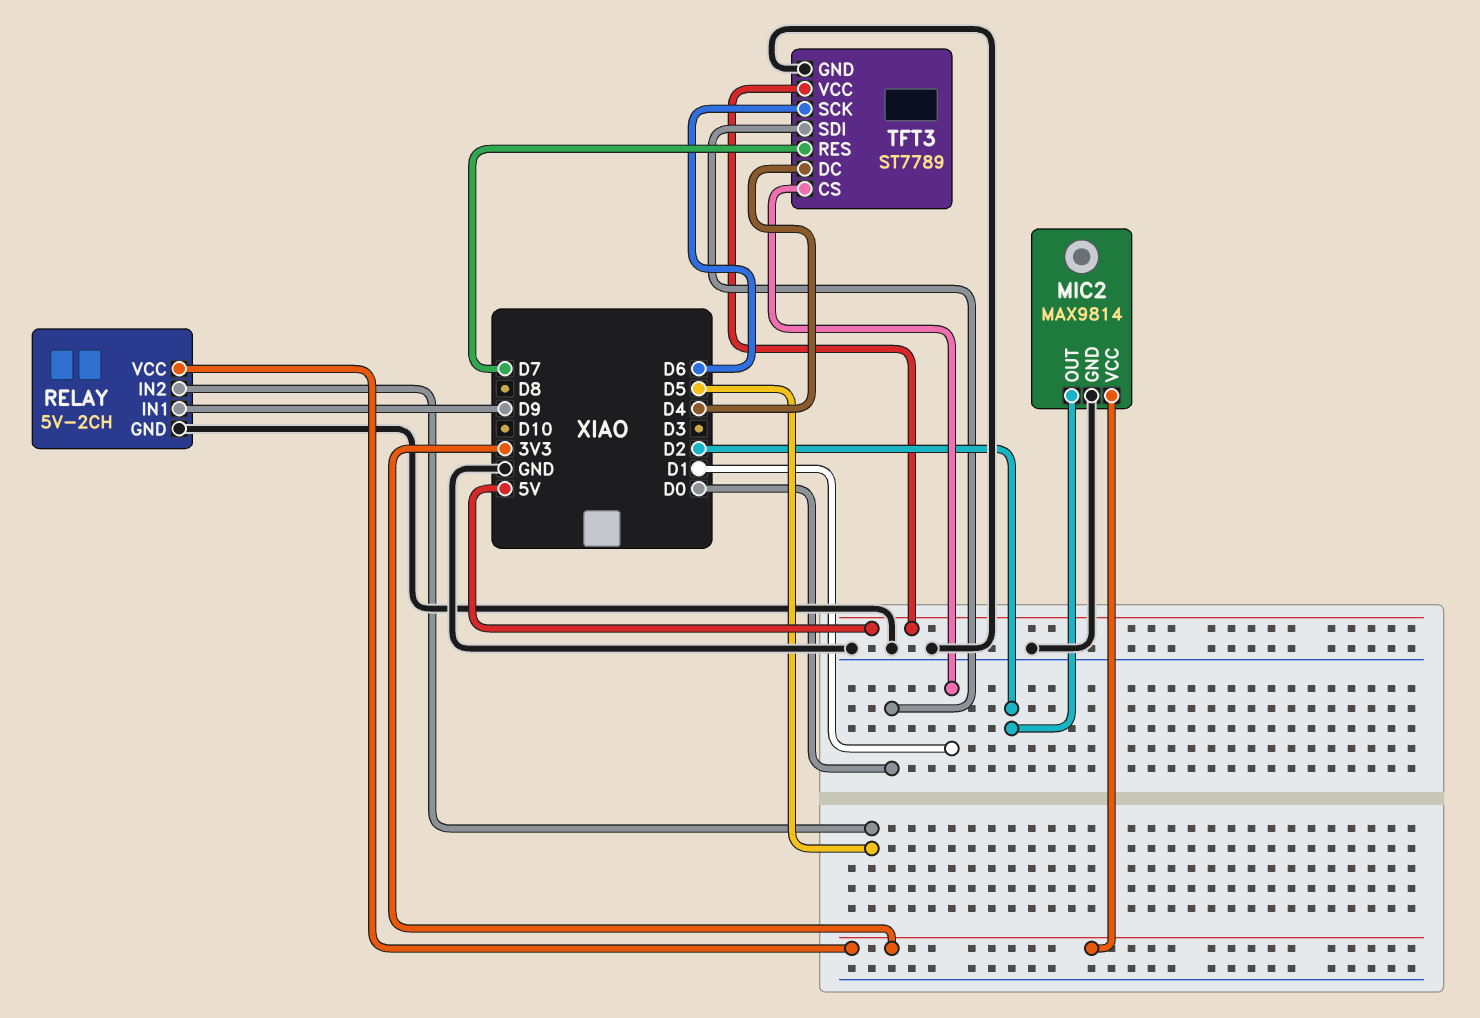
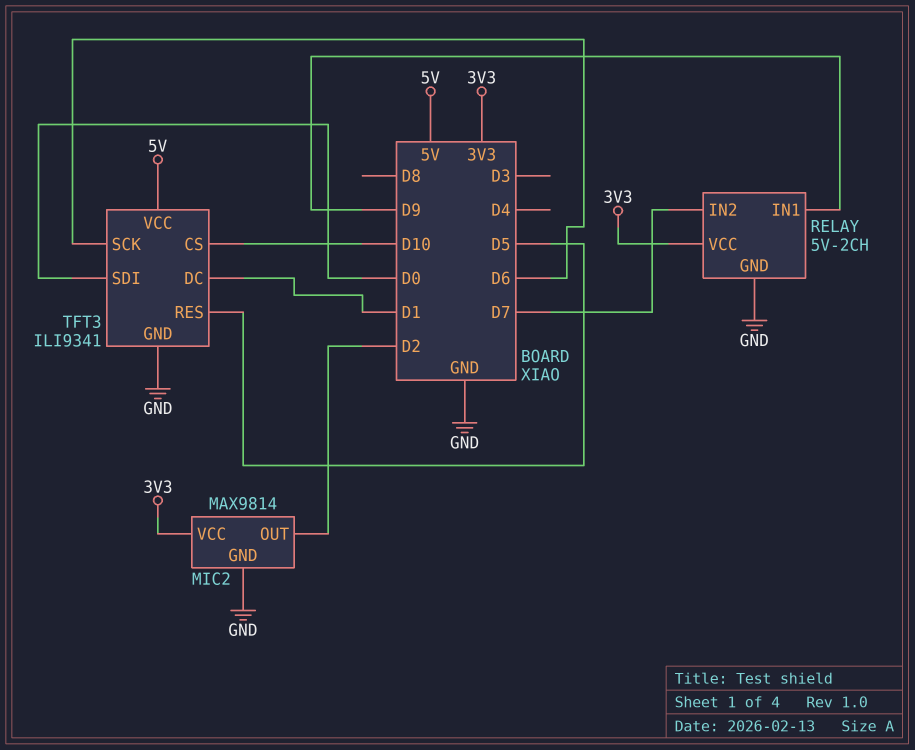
RELAY pin IN2: D5 -> D7
TFT3: ST7789 -> ILI9341
TFT3 pin CS: D1 -> D10
TFT3 pin DC: D4 -> D1
TFT3 pin RES: D7 -> D5

